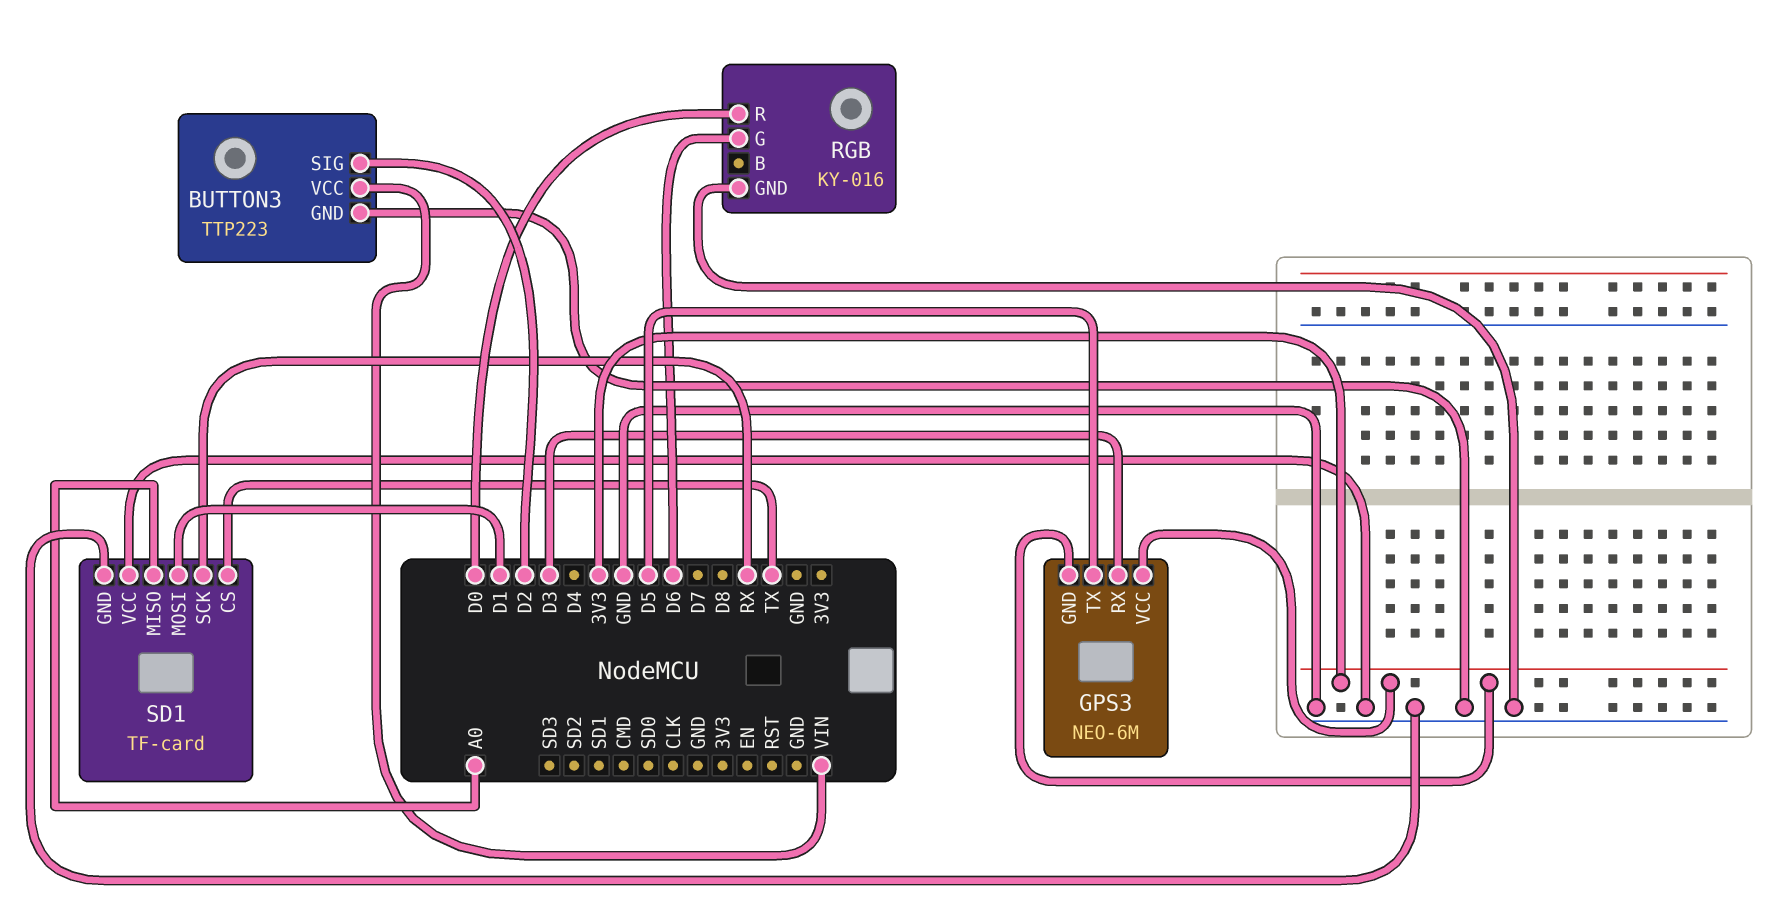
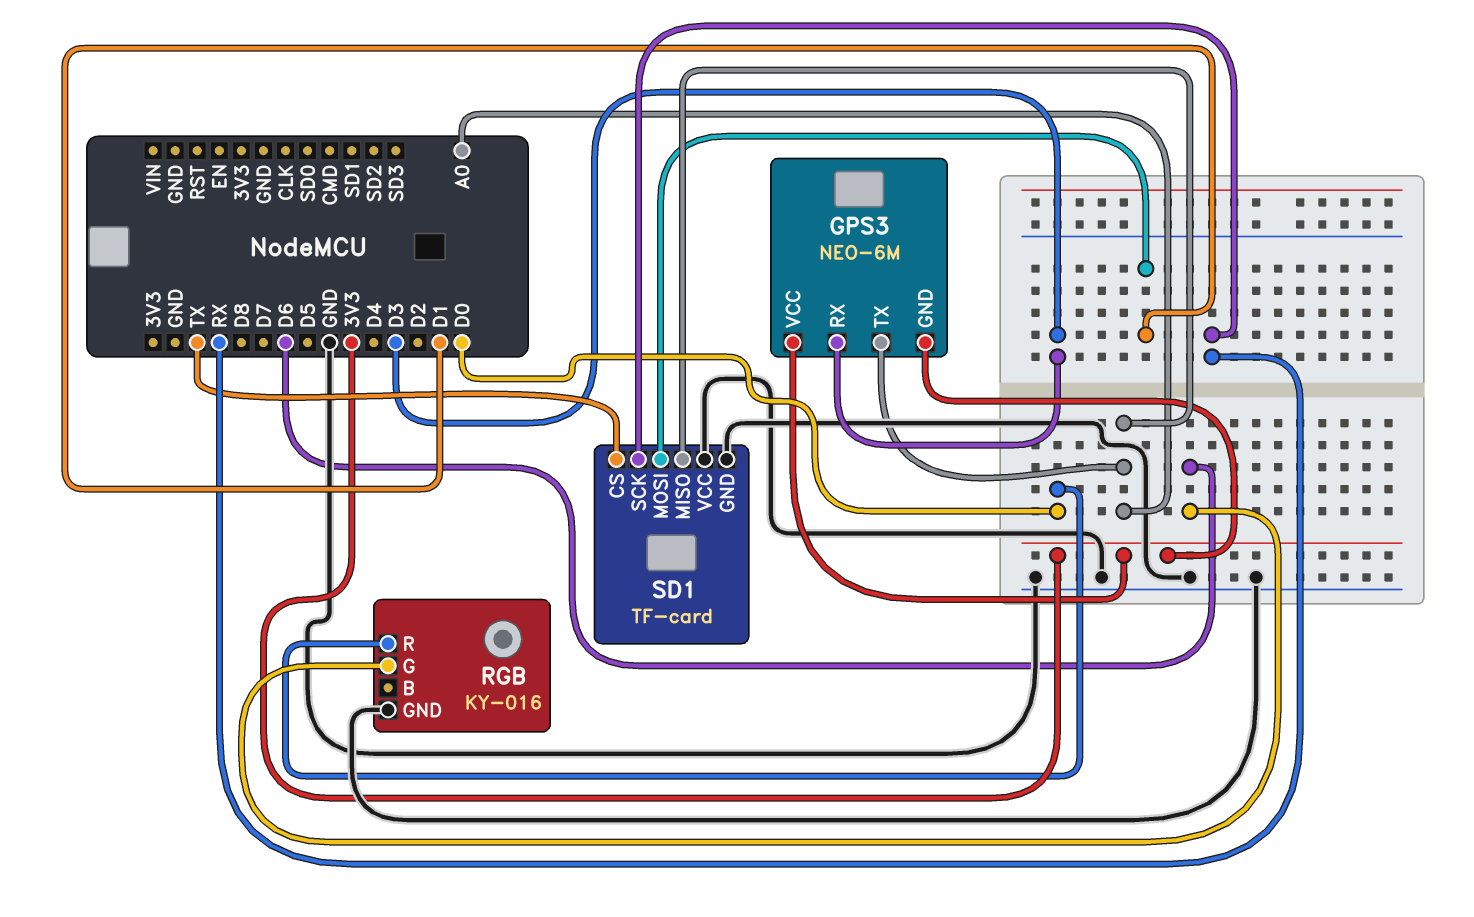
BUTTON3: TTP223 -> none
BUTTON3 pin GND: GND -> none
BUTTON3 pin SIG: D2 -> none
BUTTON3 pin VCC: VIN -> none
GPS3 pin TX: D5 -> A0

